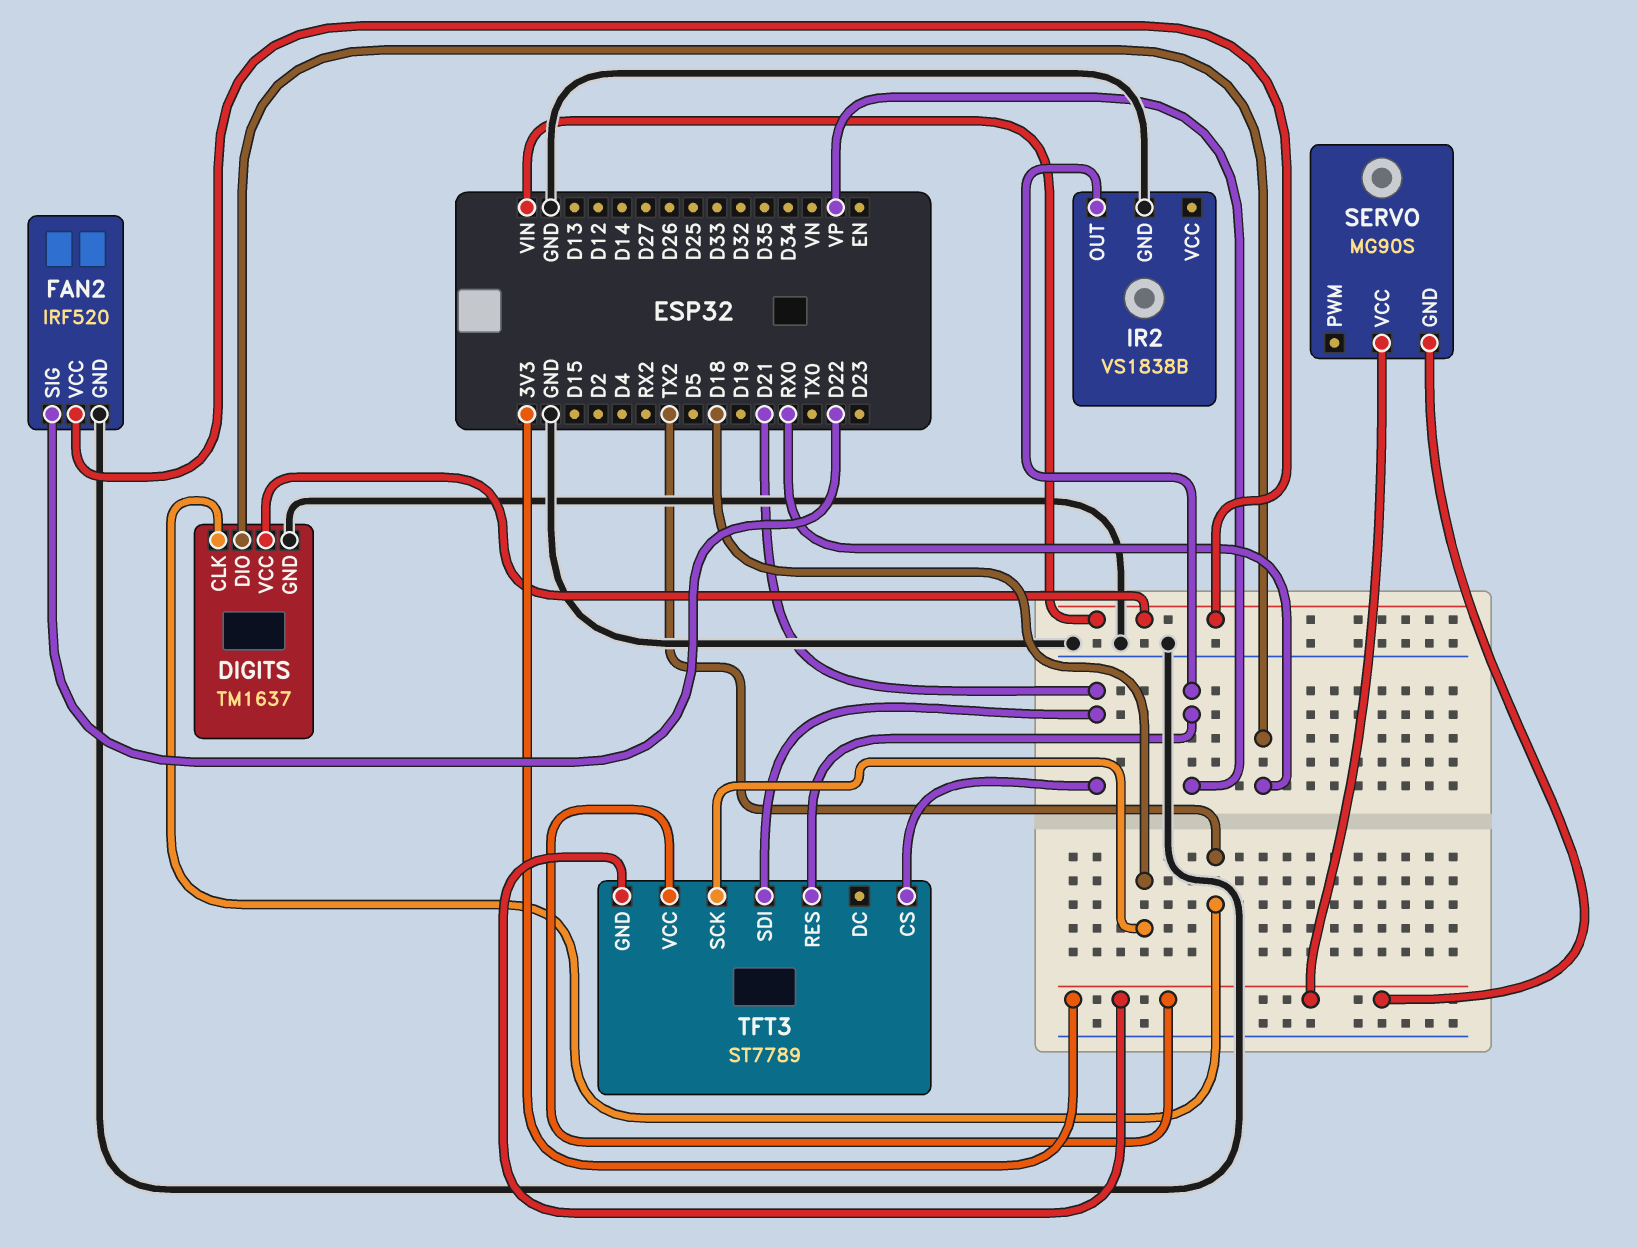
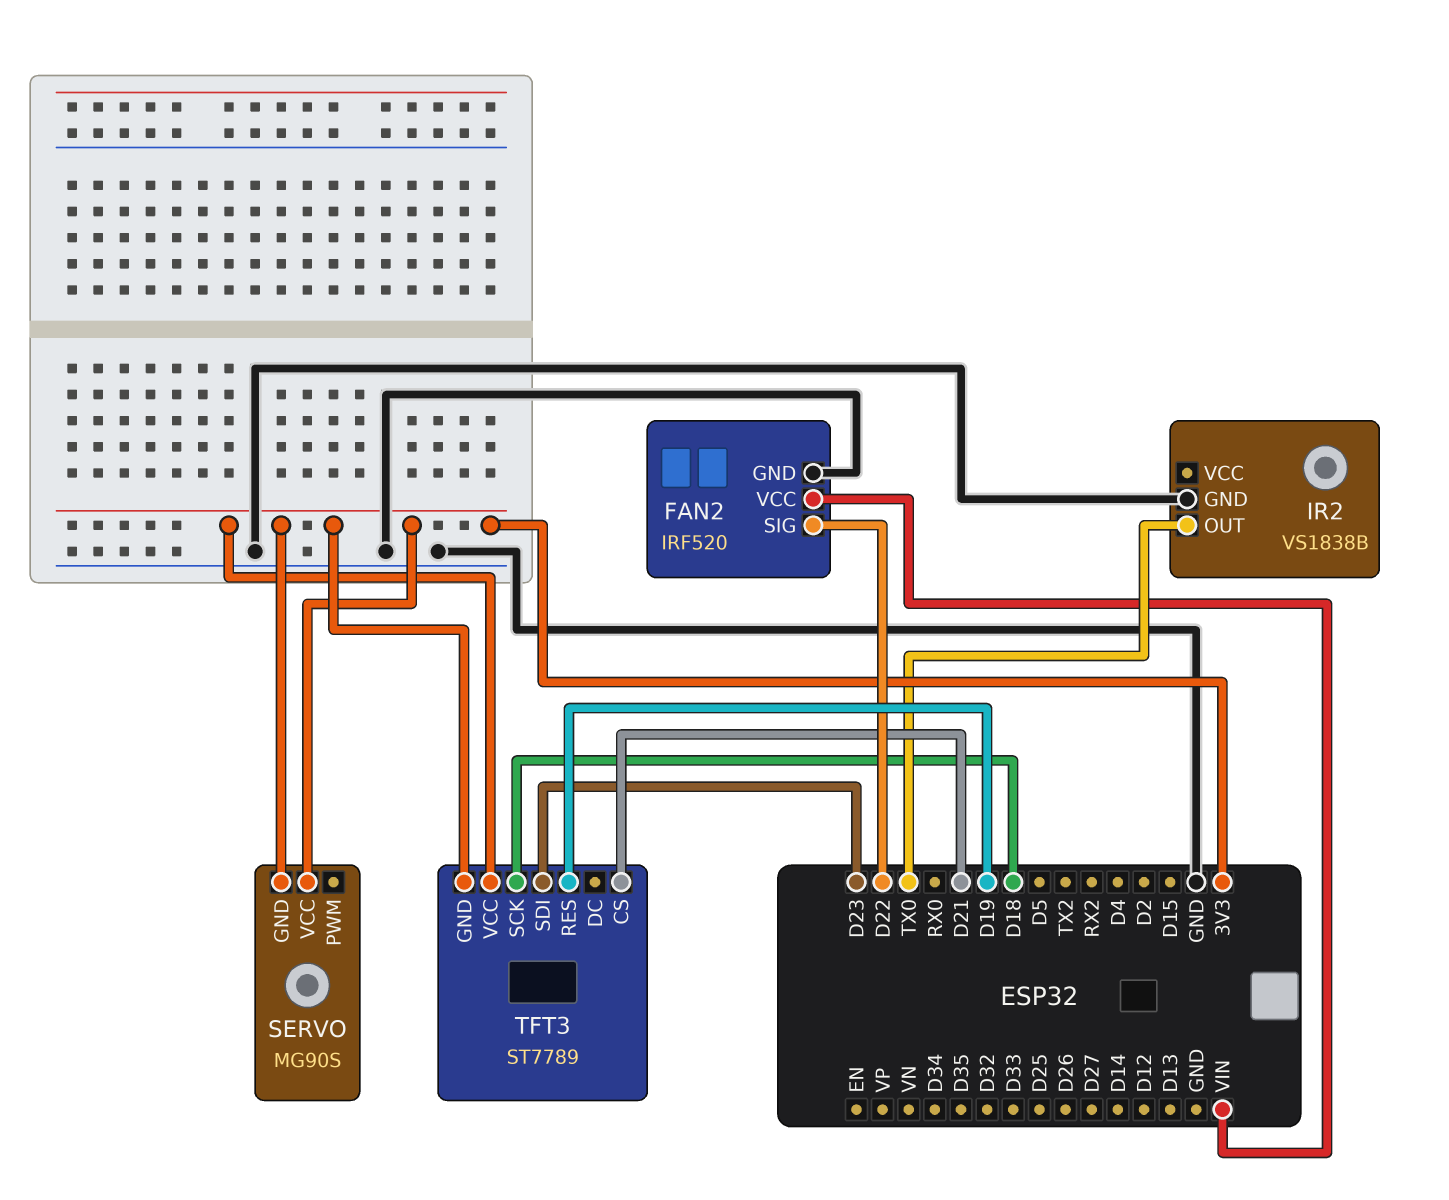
DIGITS: TM1637 -> none
DIGITS pin CLK: TX2 -> none
DIGITS pin DIO: RX0 -> none
DIGITS pin GND: GND -> none
DIGITS pin VCC: VIN -> none
IR2 pin OUT: VP -> TX0
TFT3 pin RES: VP -> D19
TFT3 pin SDI: D21 -> D23

